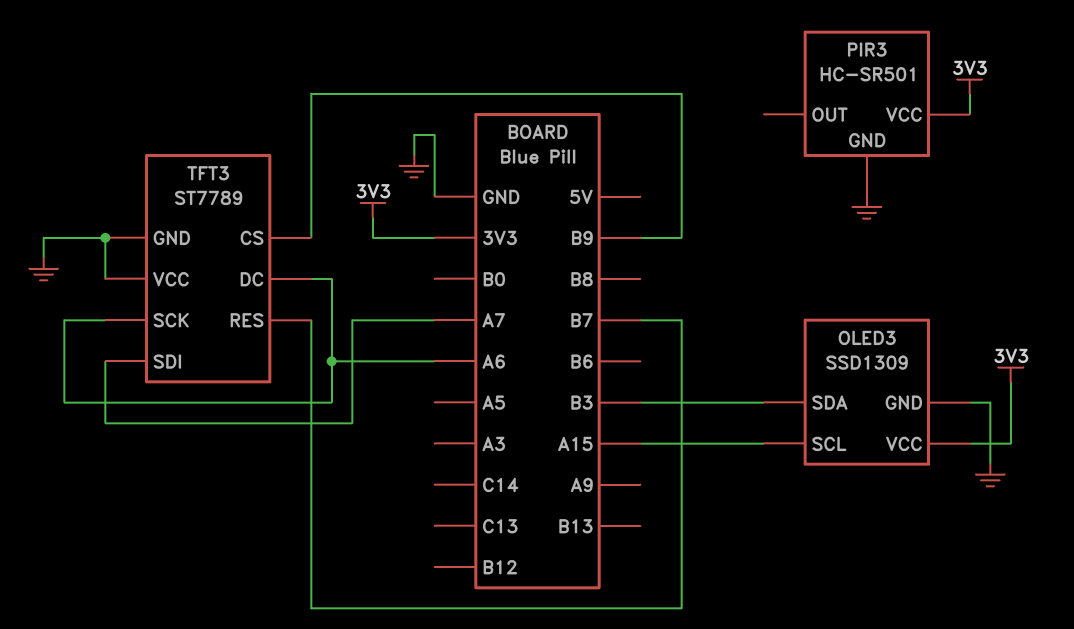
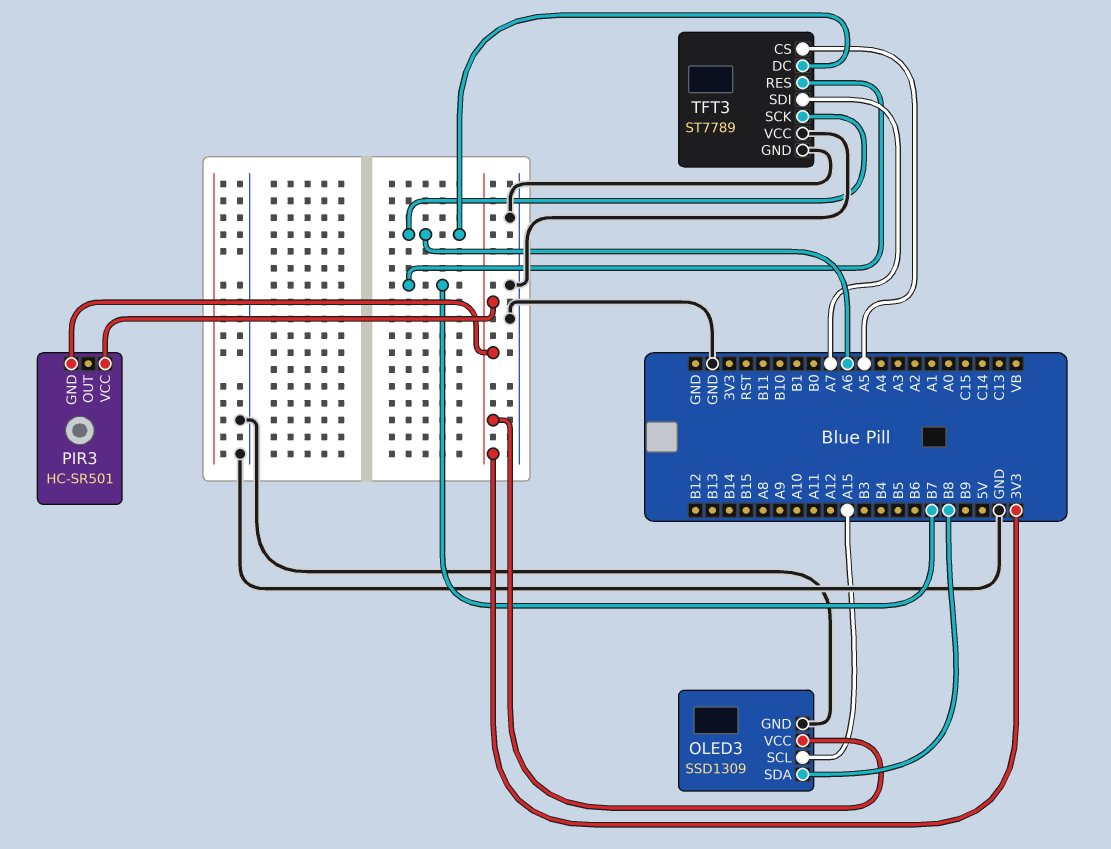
OLED3 pin SDA: B3 -> B8
PIR3 pin GND: GND -> 3V3
TFT3 pin CS: B9 -> A5

